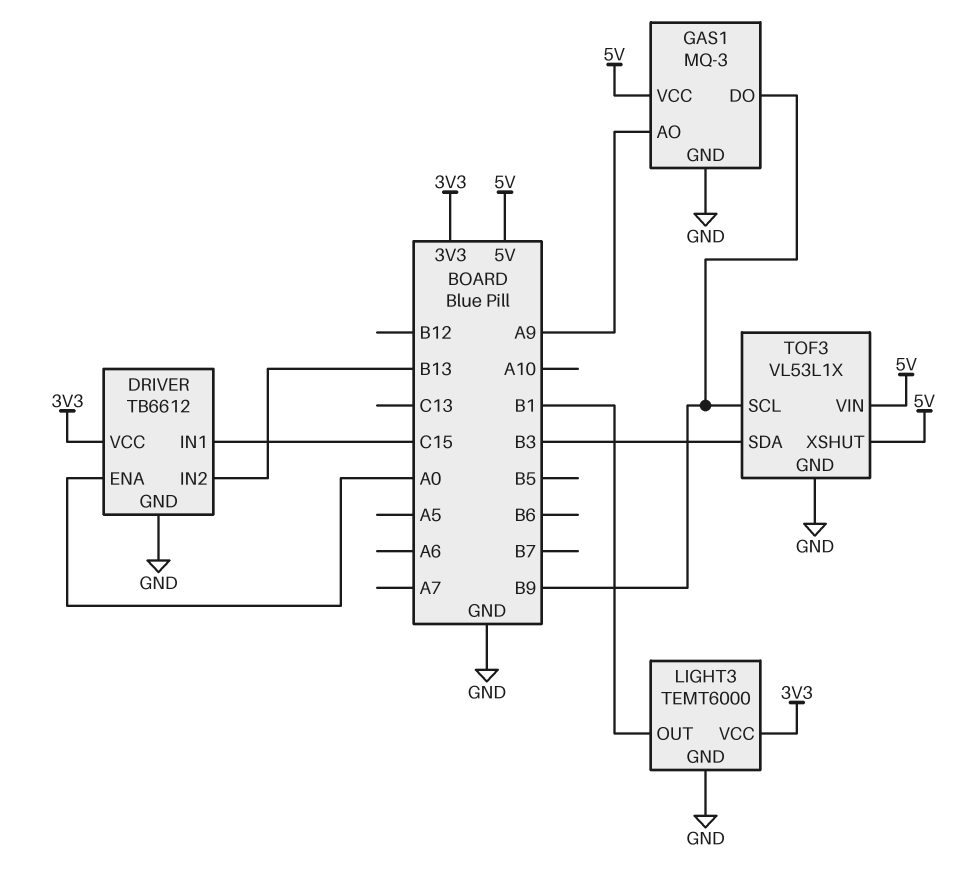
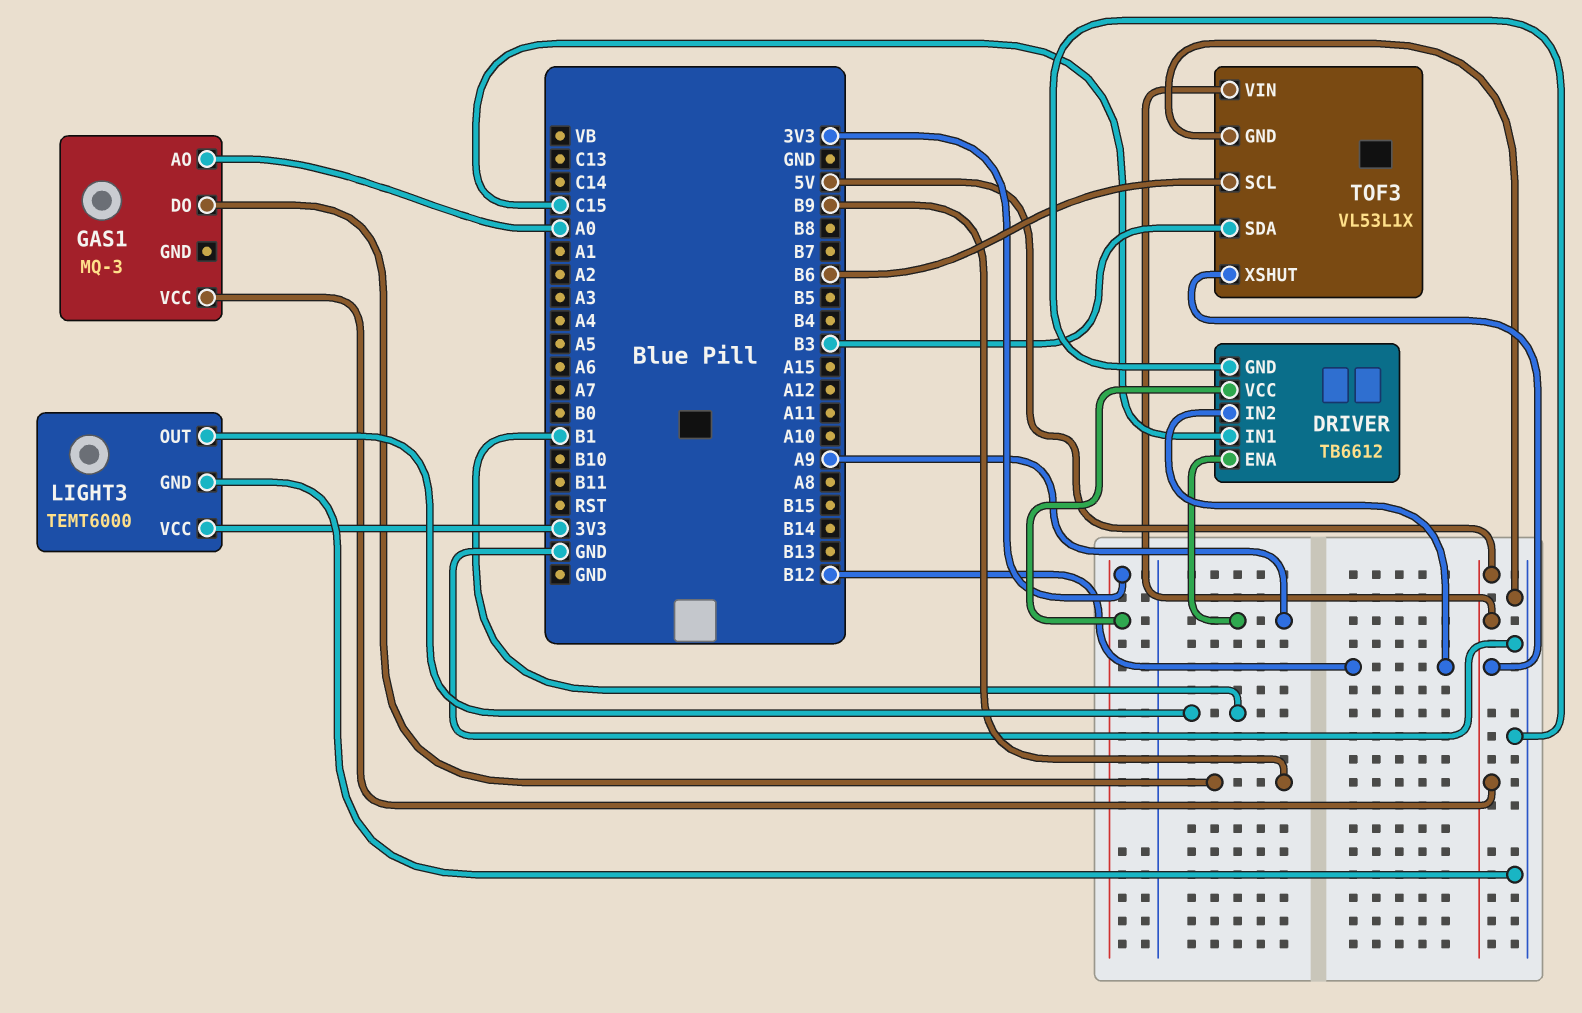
DRIVER pin ENA: A0 -> A9
DRIVER pin IN2: B13 -> B12
GAS1 pin AO: A9 -> A0
GAS1 pin GND: GND -> none
TOF3 pin SCL: B9 -> B6

